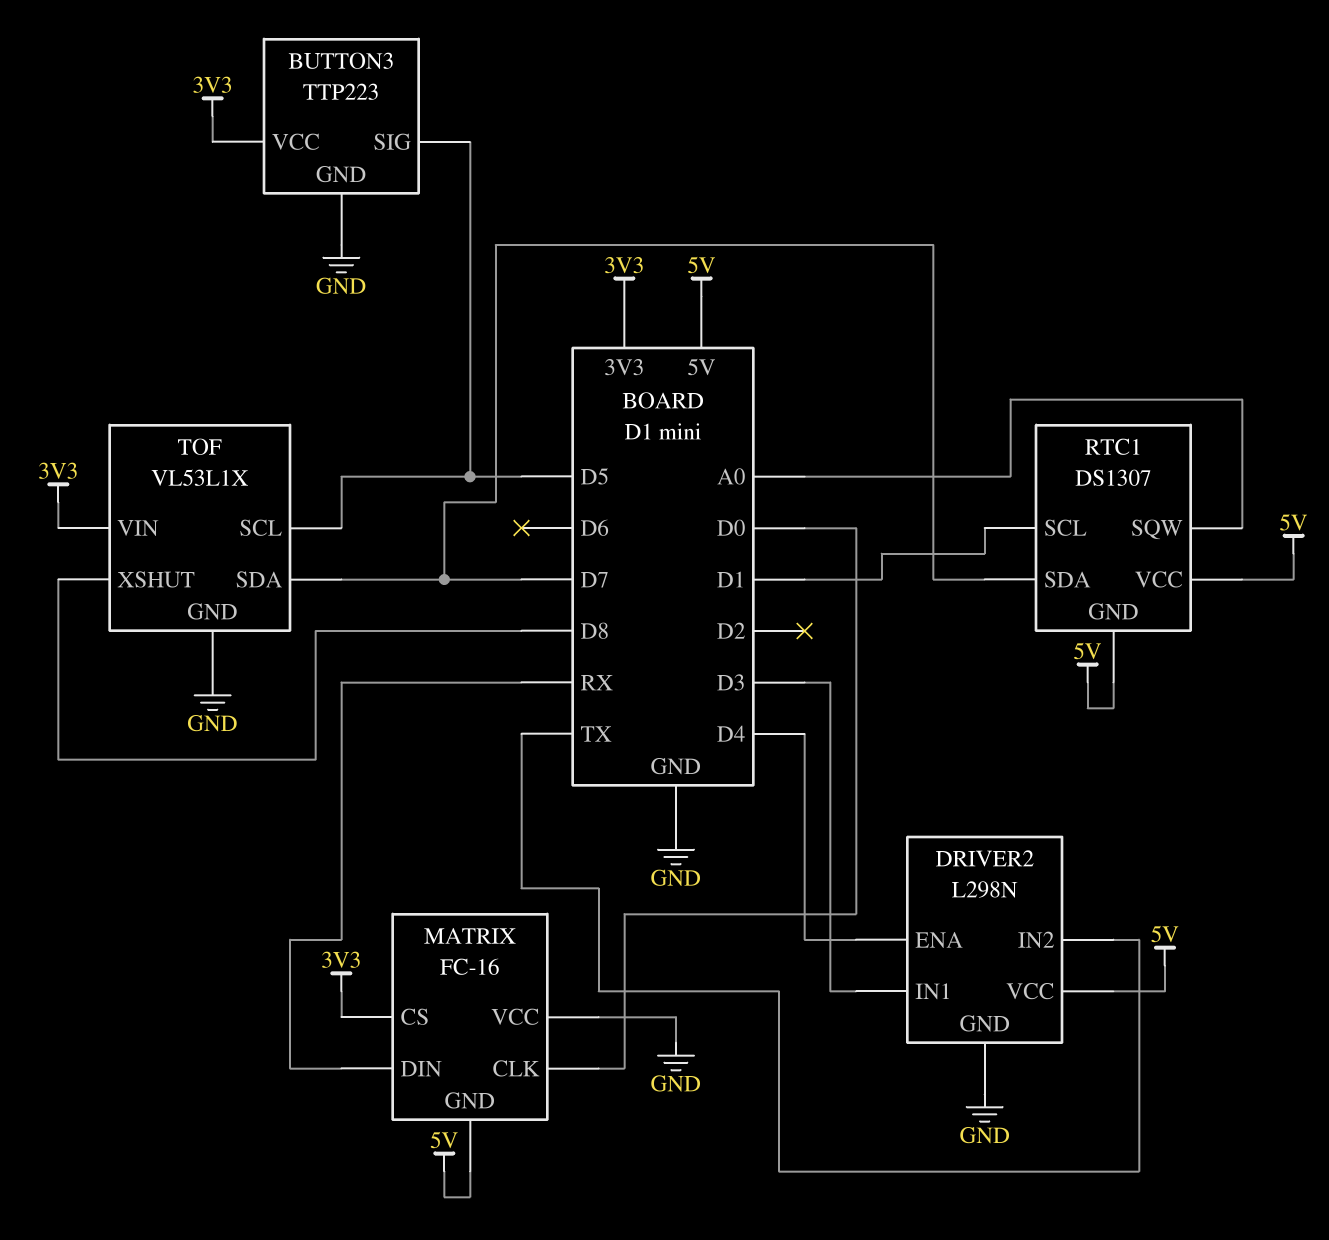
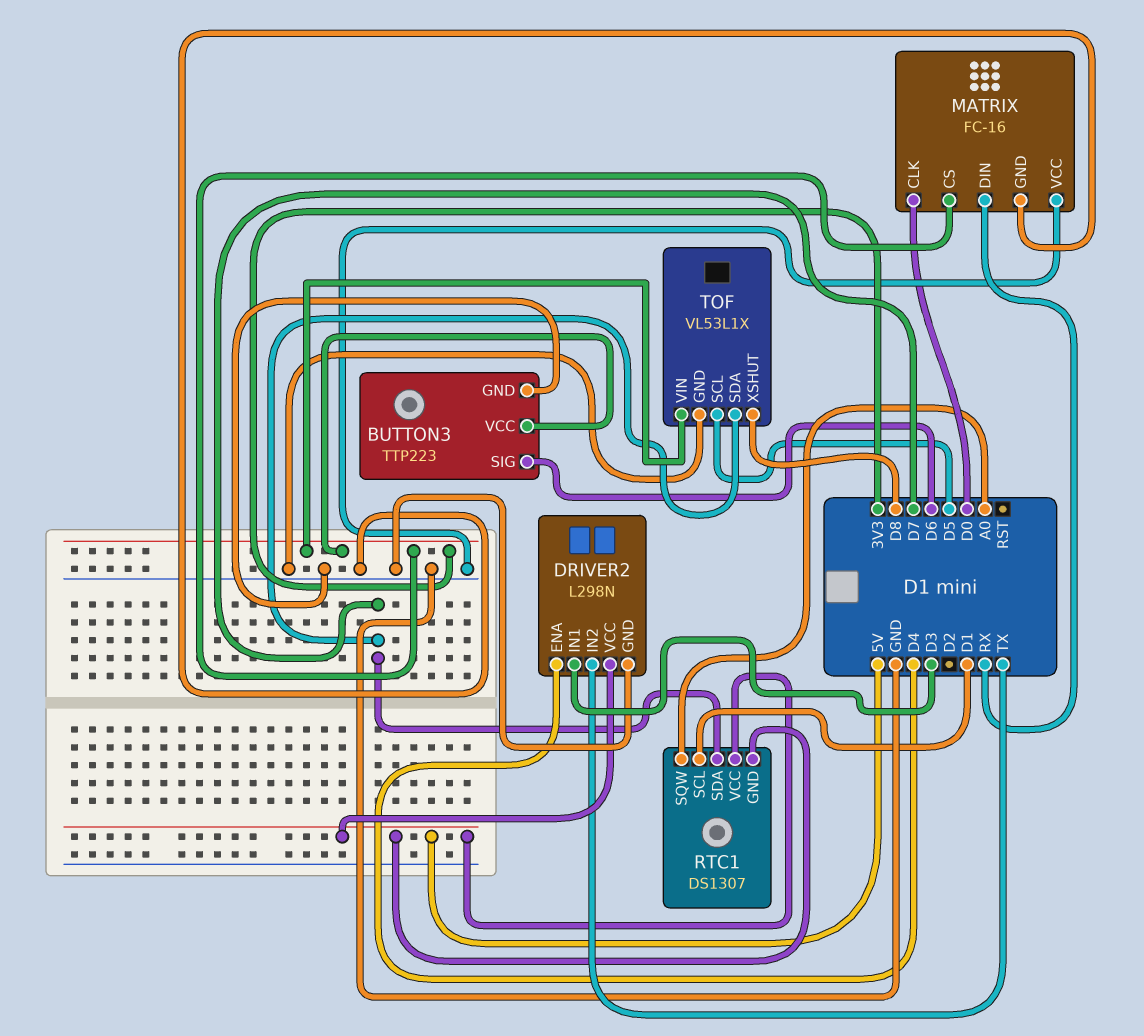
BUTTON3 pin SIG: D5 -> D6
MATRIX pin GND: 5V -> GND

